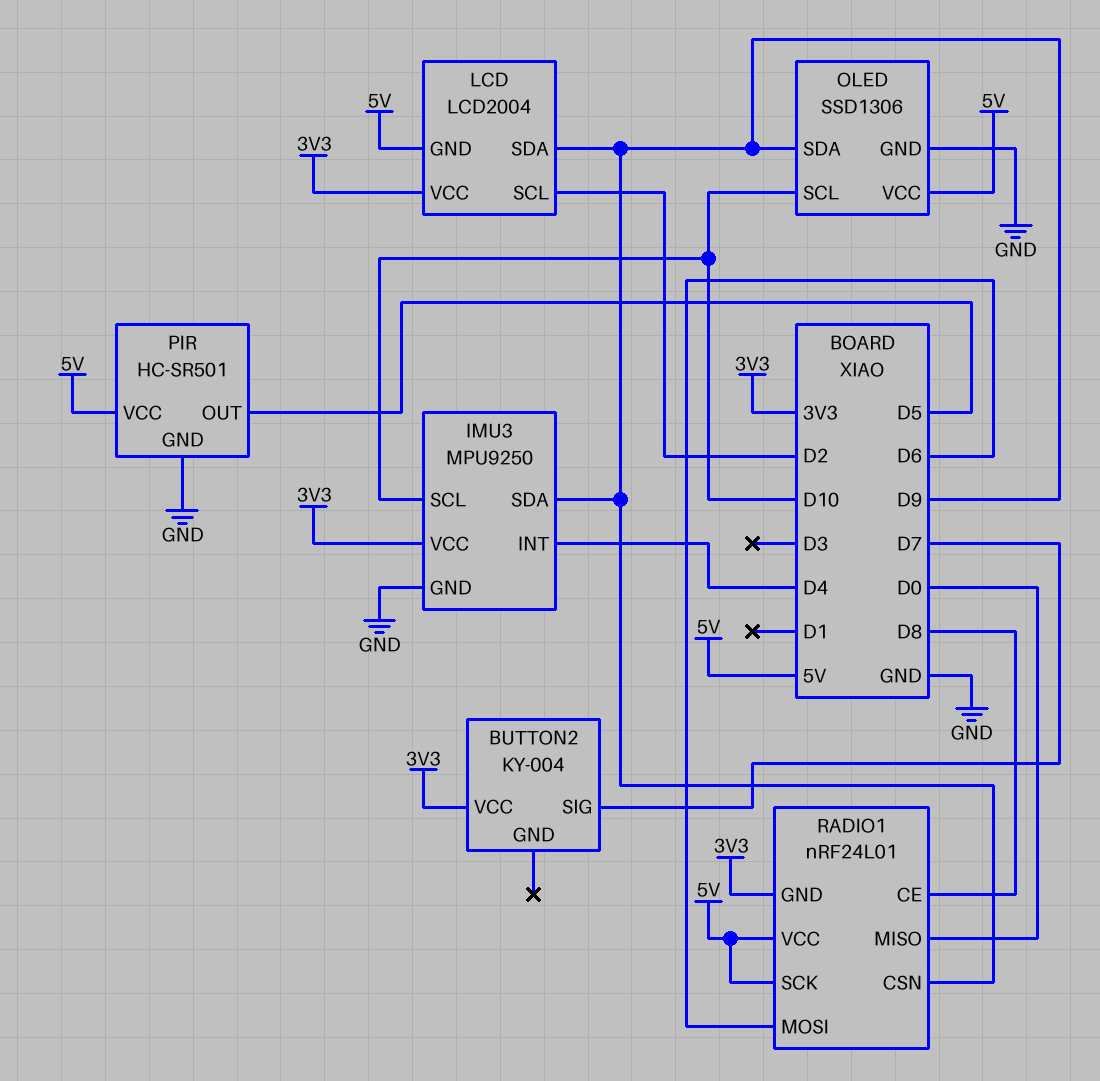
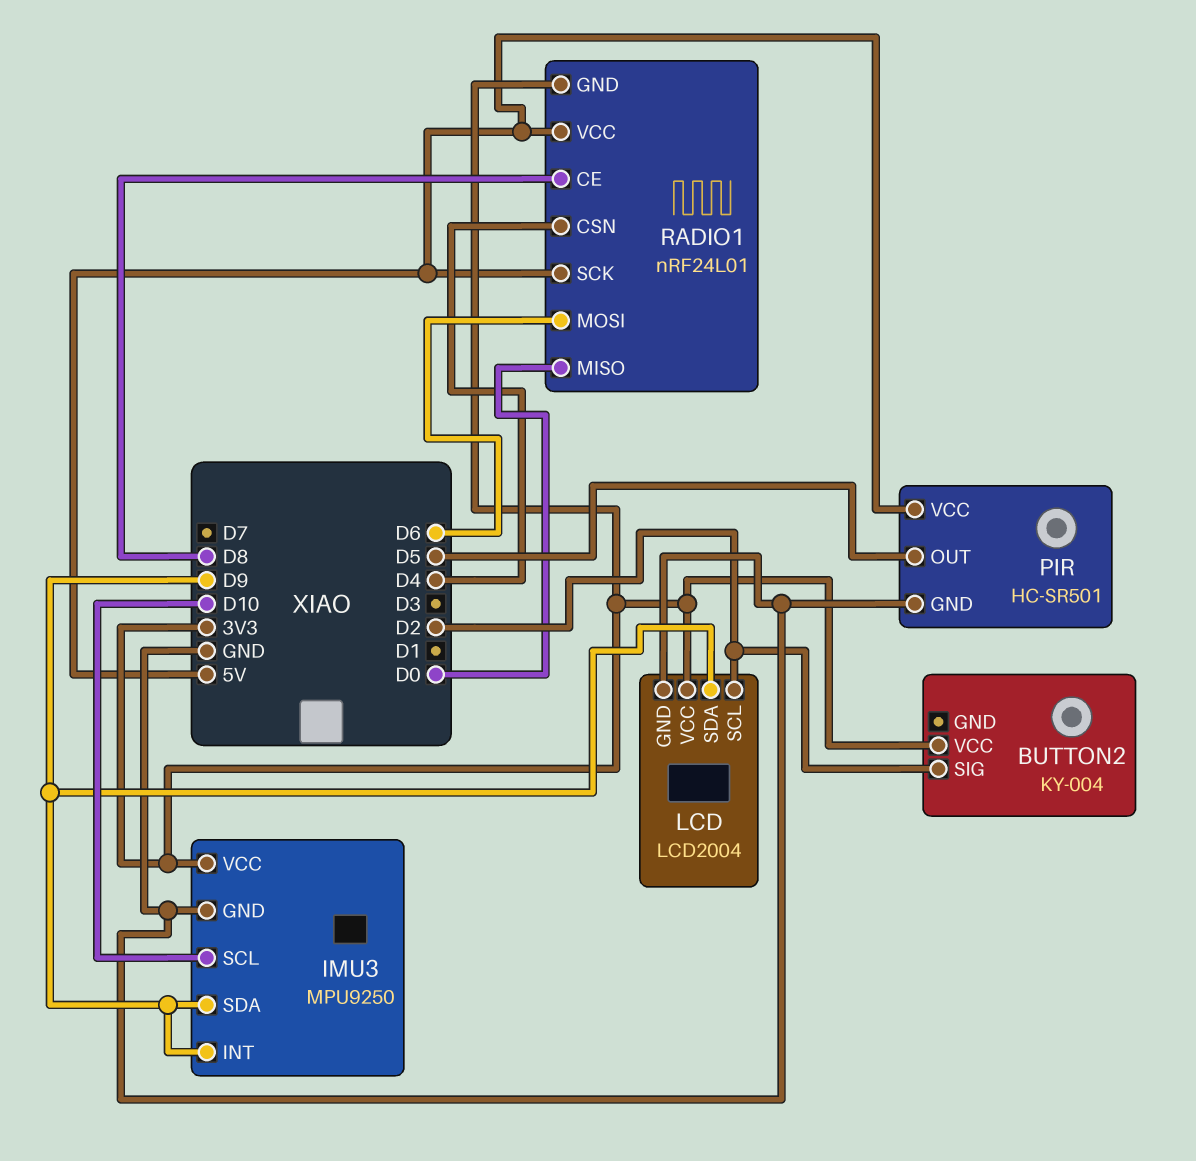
BUTTON2 pin SIG: D7 -> D2
IMU3 pin INT: D4 -> D9
LCD pin GND: 5V -> GND
OLED: SSD1306 -> none
OLED pin GND: GND -> none
OLED pin SCL: D10 -> none
OLED pin SDA: D9 -> none
OLED pin VCC: 5V -> none
RADIO1 pin CSN: D9 -> D4

